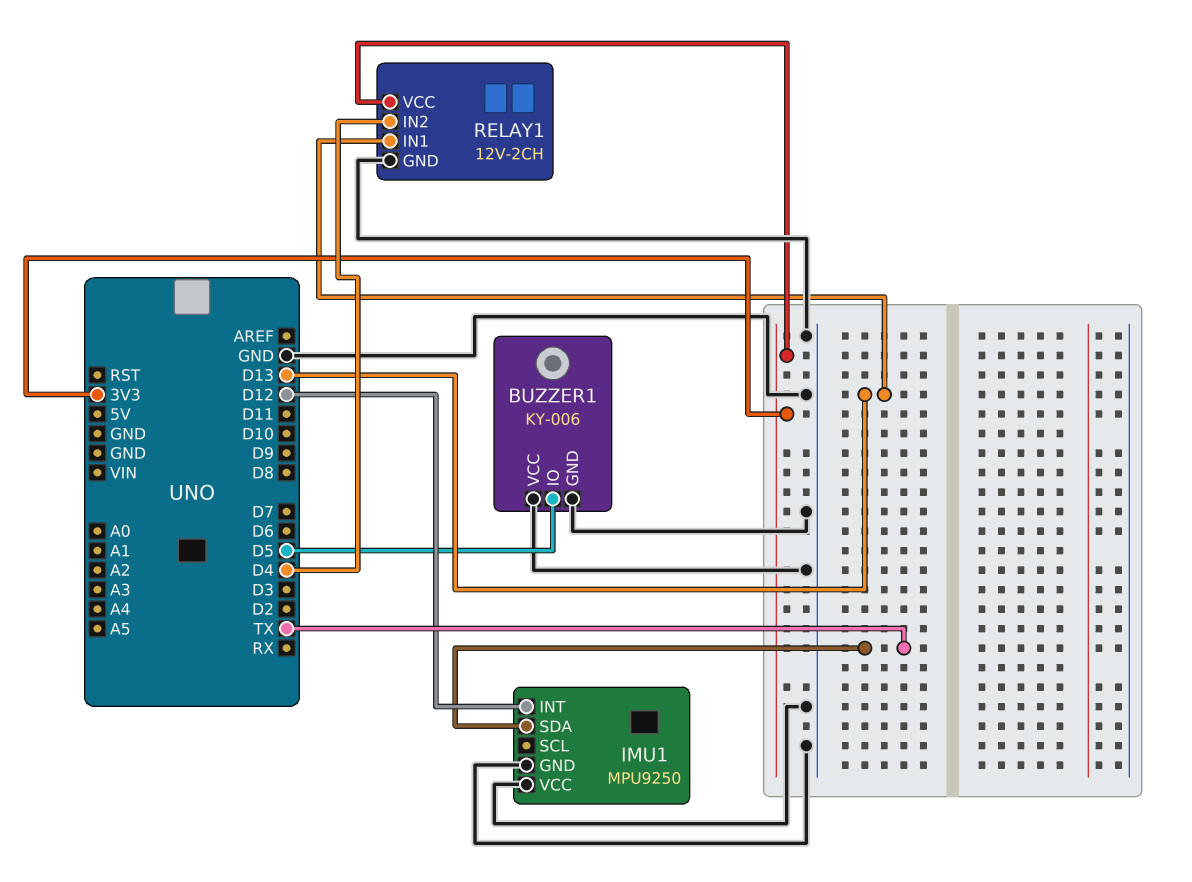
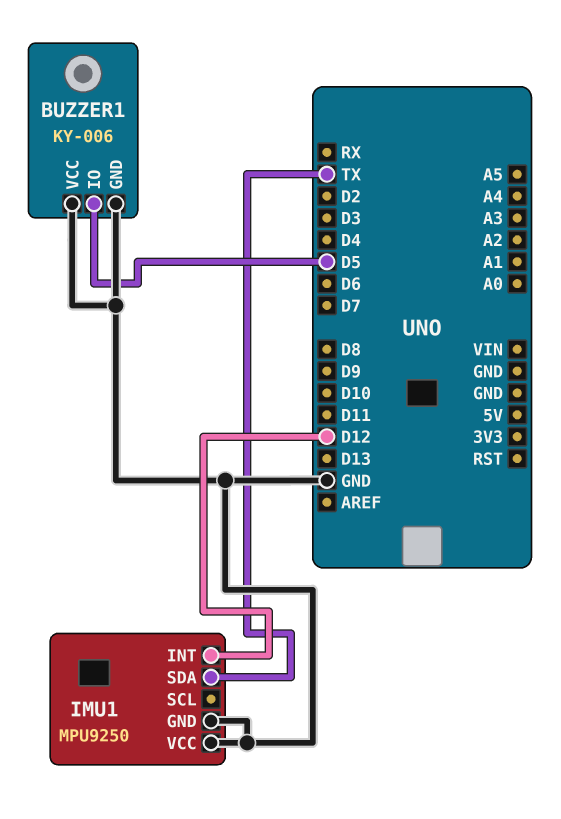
RELAY1: 12V-2CH -> none
RELAY1 pin GND: GND -> none
RELAY1 pin IN1: D13 -> none
RELAY1 pin IN2: D4 -> none
RELAY1 pin VCC: 3V3 -> none

